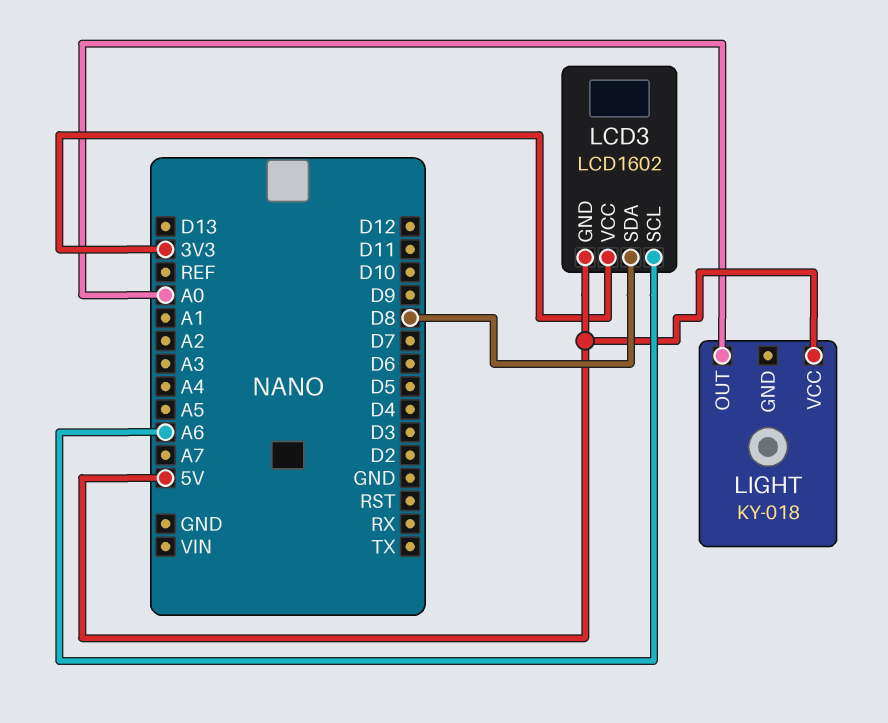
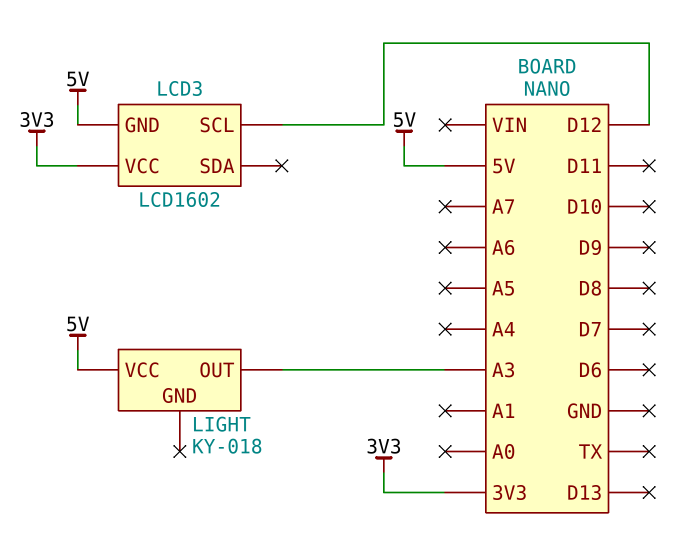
LCD3 pin SCL: A6 -> D12
LCD3 pin SDA: D8 -> none
LIGHT pin OUT: A0 -> A3

